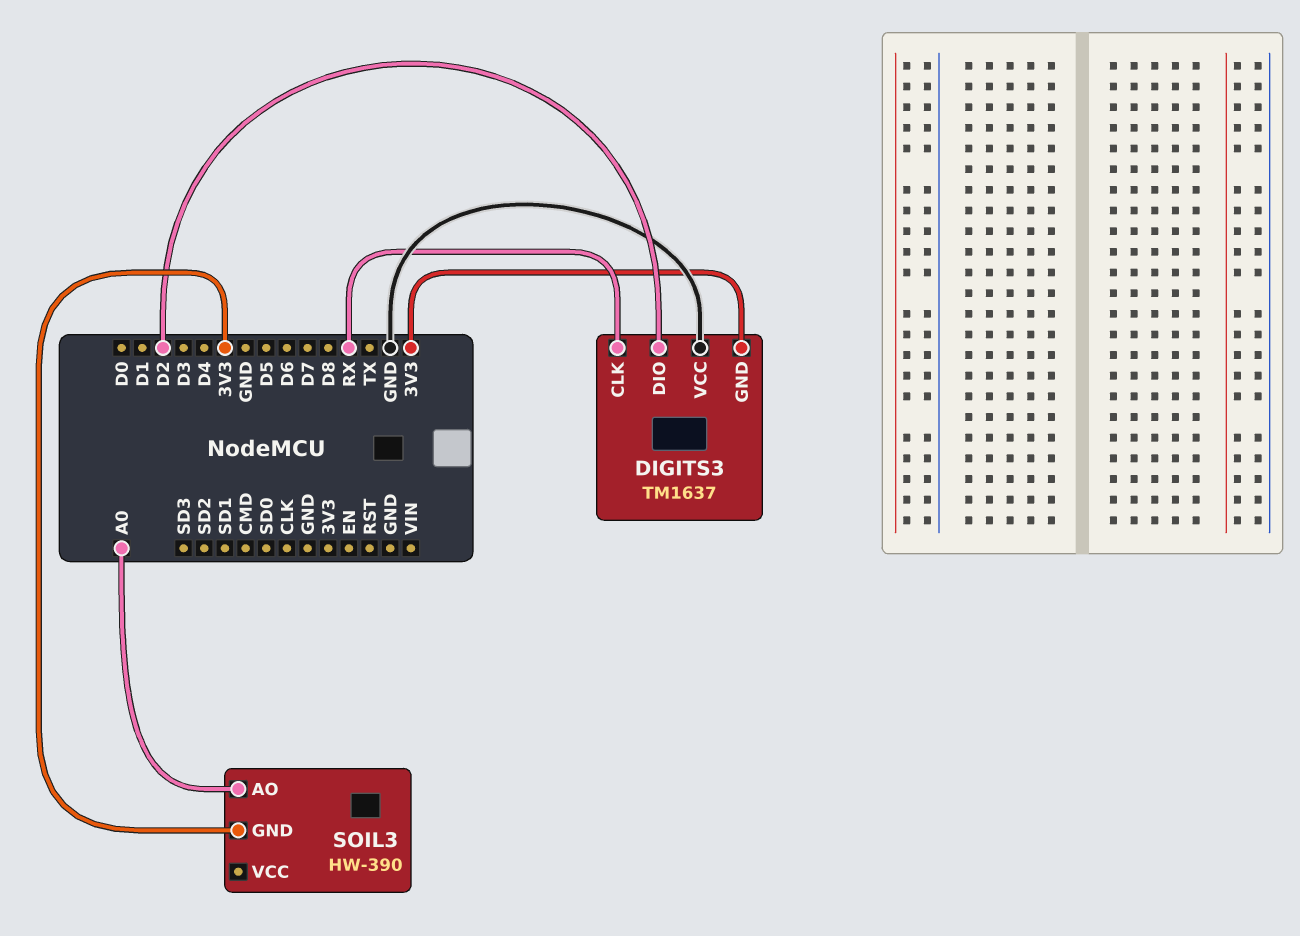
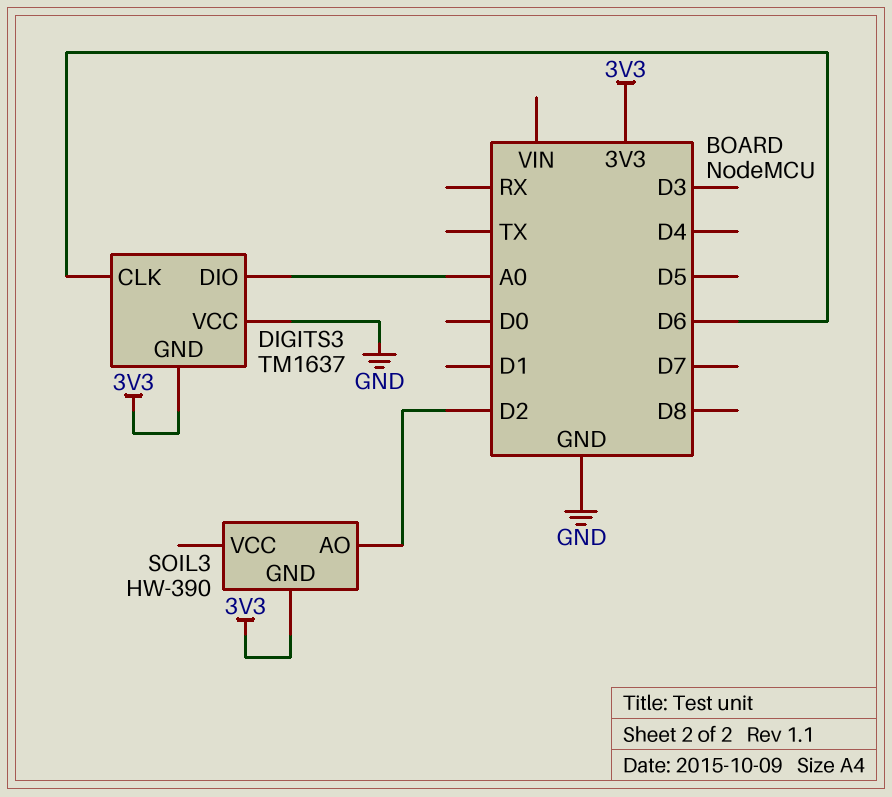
DIGITS3 pin CLK: RX -> D6
DIGITS3 pin DIO: D2 -> A0
SOIL3 pin AO: A0 -> D2

